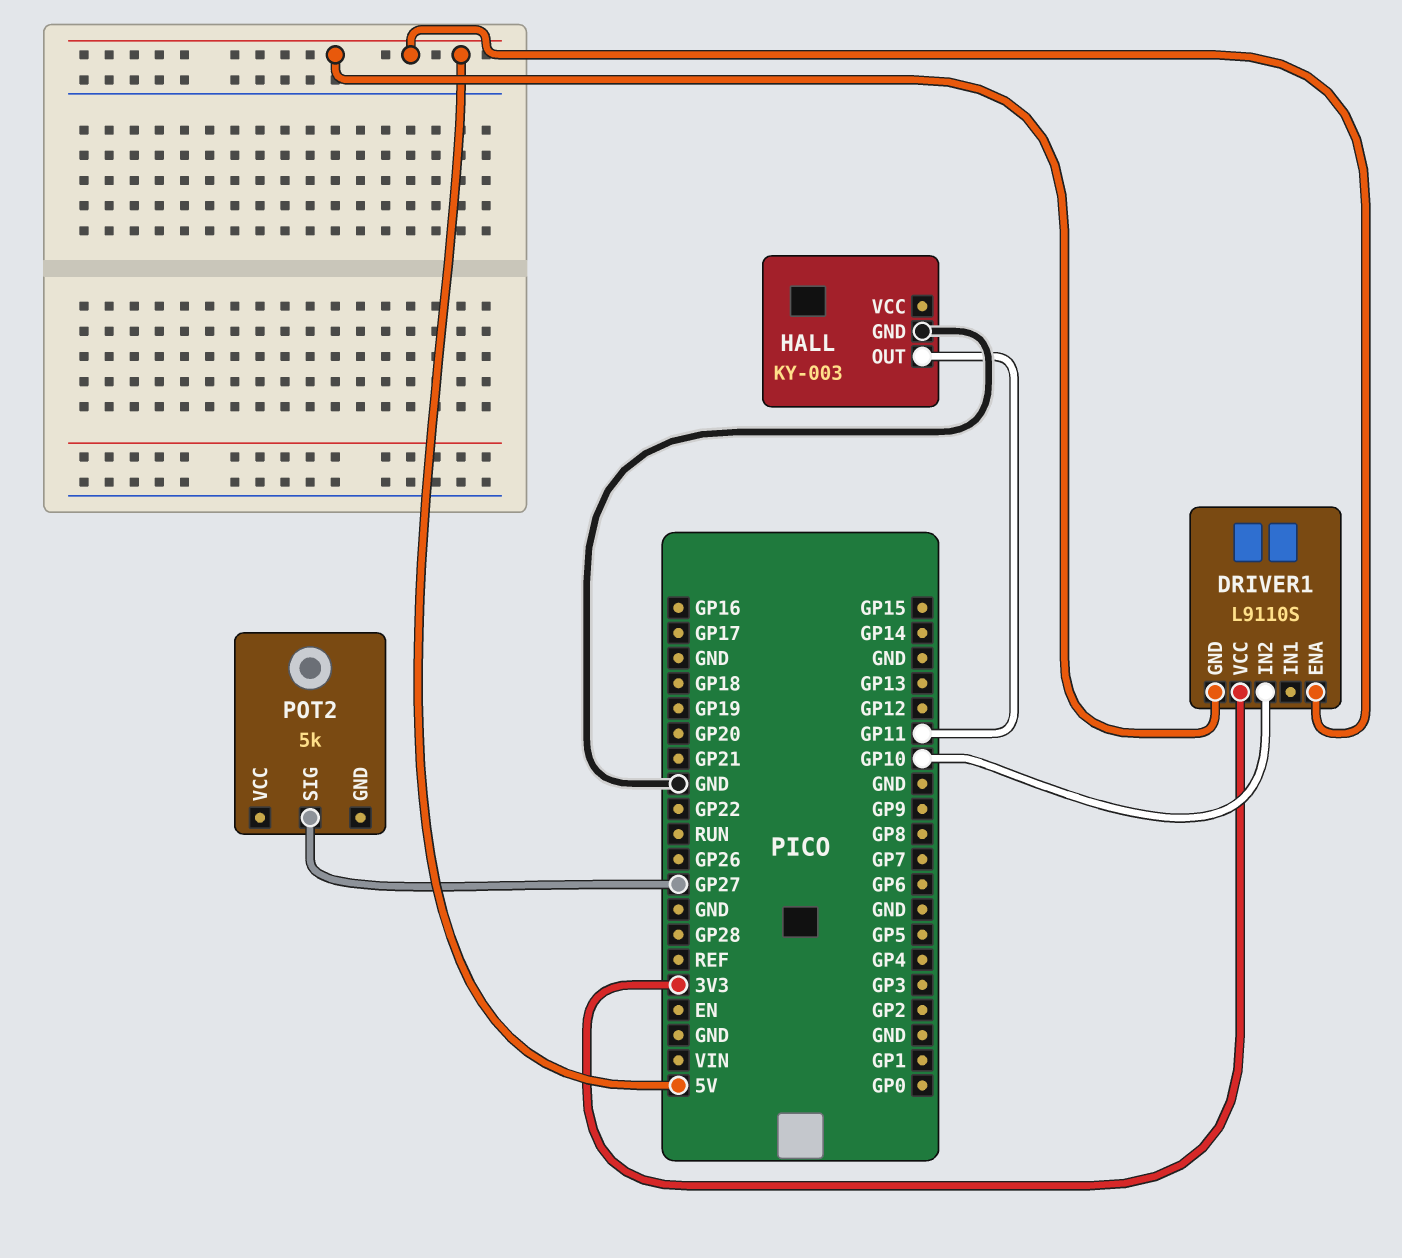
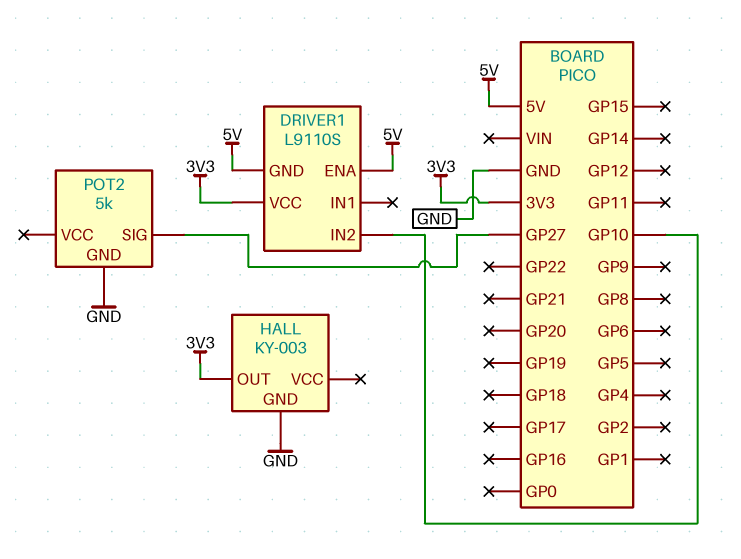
HALL pin OUT: GP11 -> 3V3
POT2 pin GND: none -> GND

